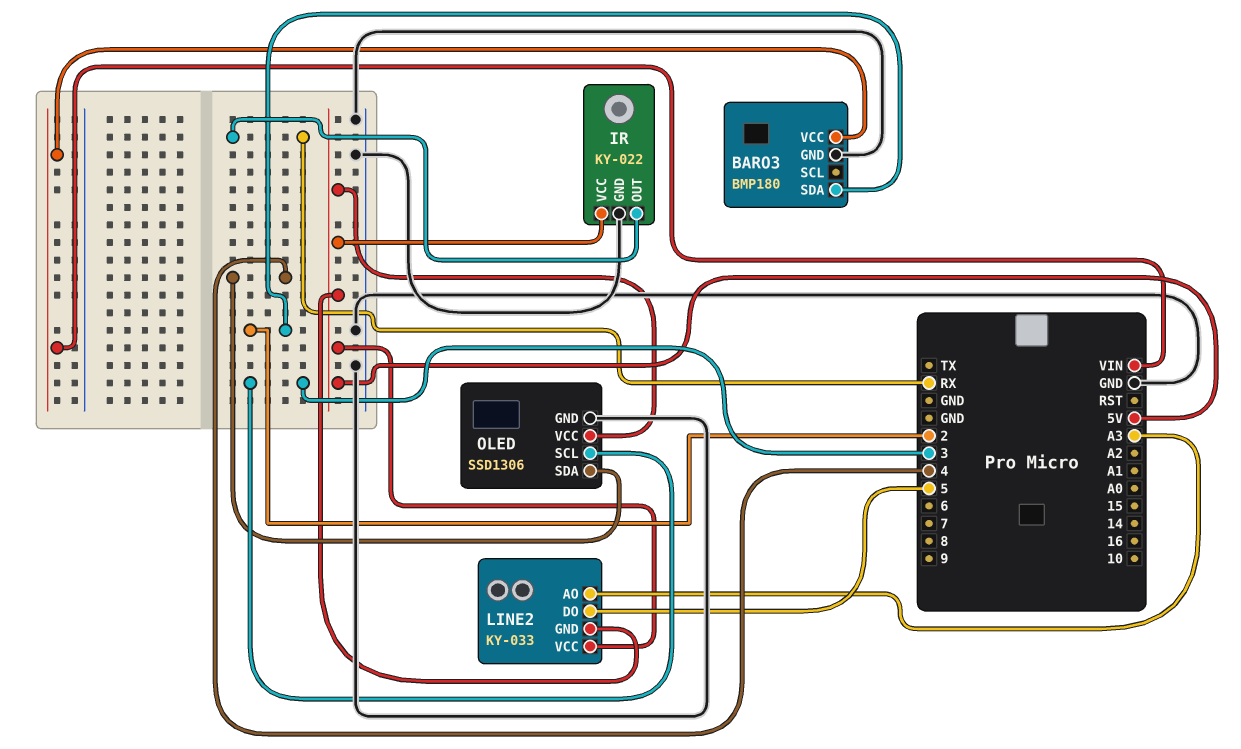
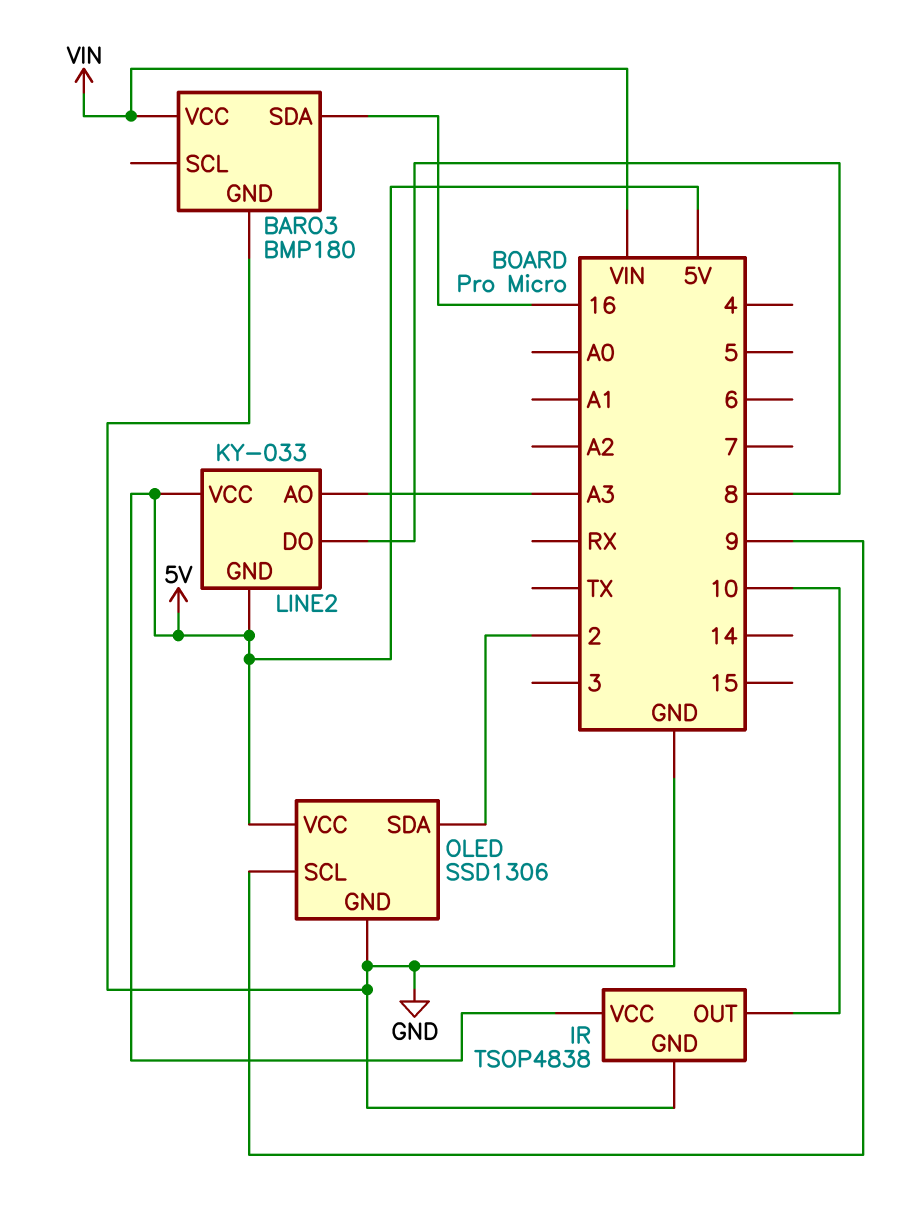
BARO3 pin SDA: 2 -> 16
IR: KY-022 -> TSOP4838
IR pin OUT: RX -> 10
LINE2 pin DO: 5 -> 8
OLED pin SCL: 3 -> 9
OLED pin SDA: 4 -> 2

